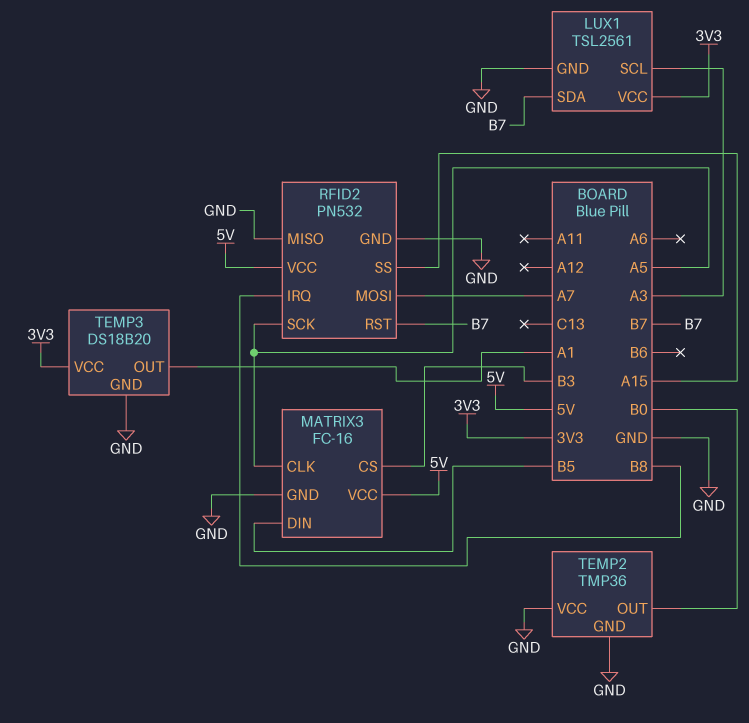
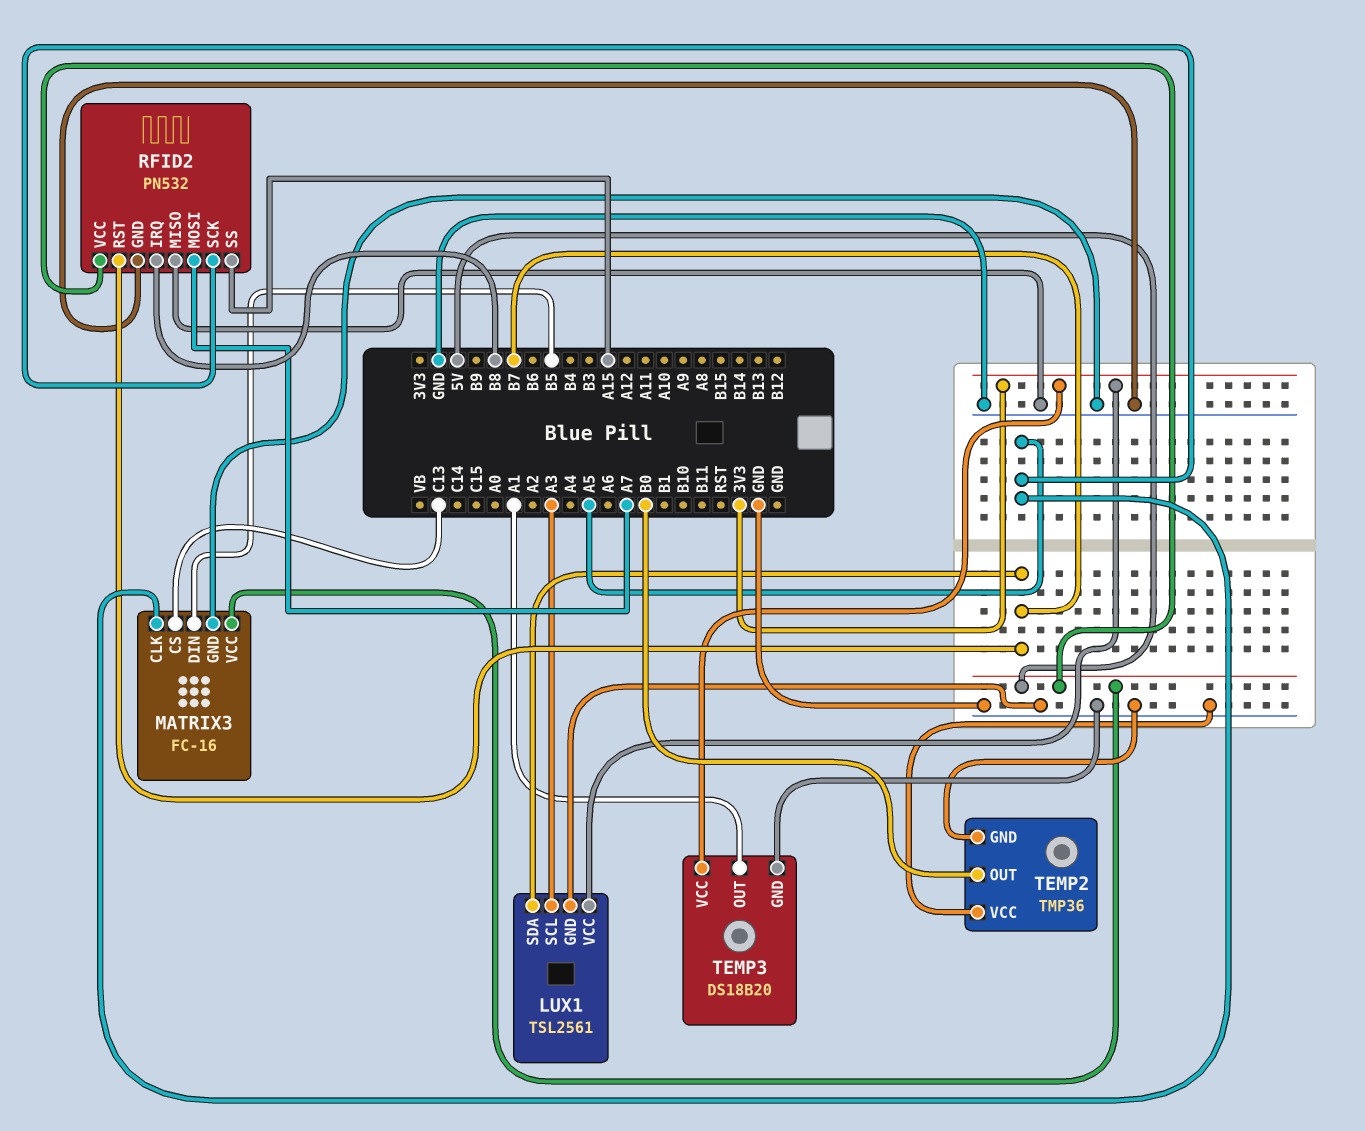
MATRIX3 pin CS: B3 -> C13

